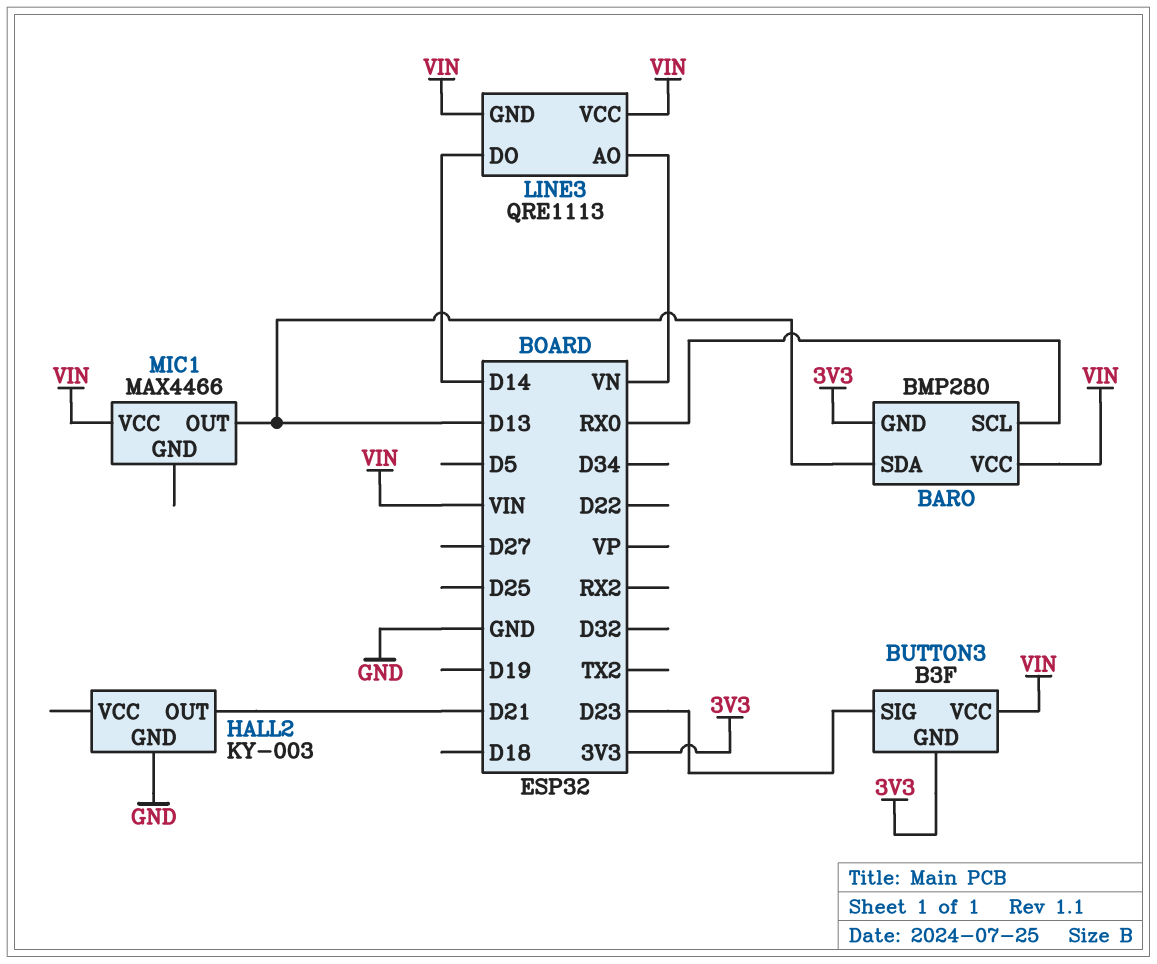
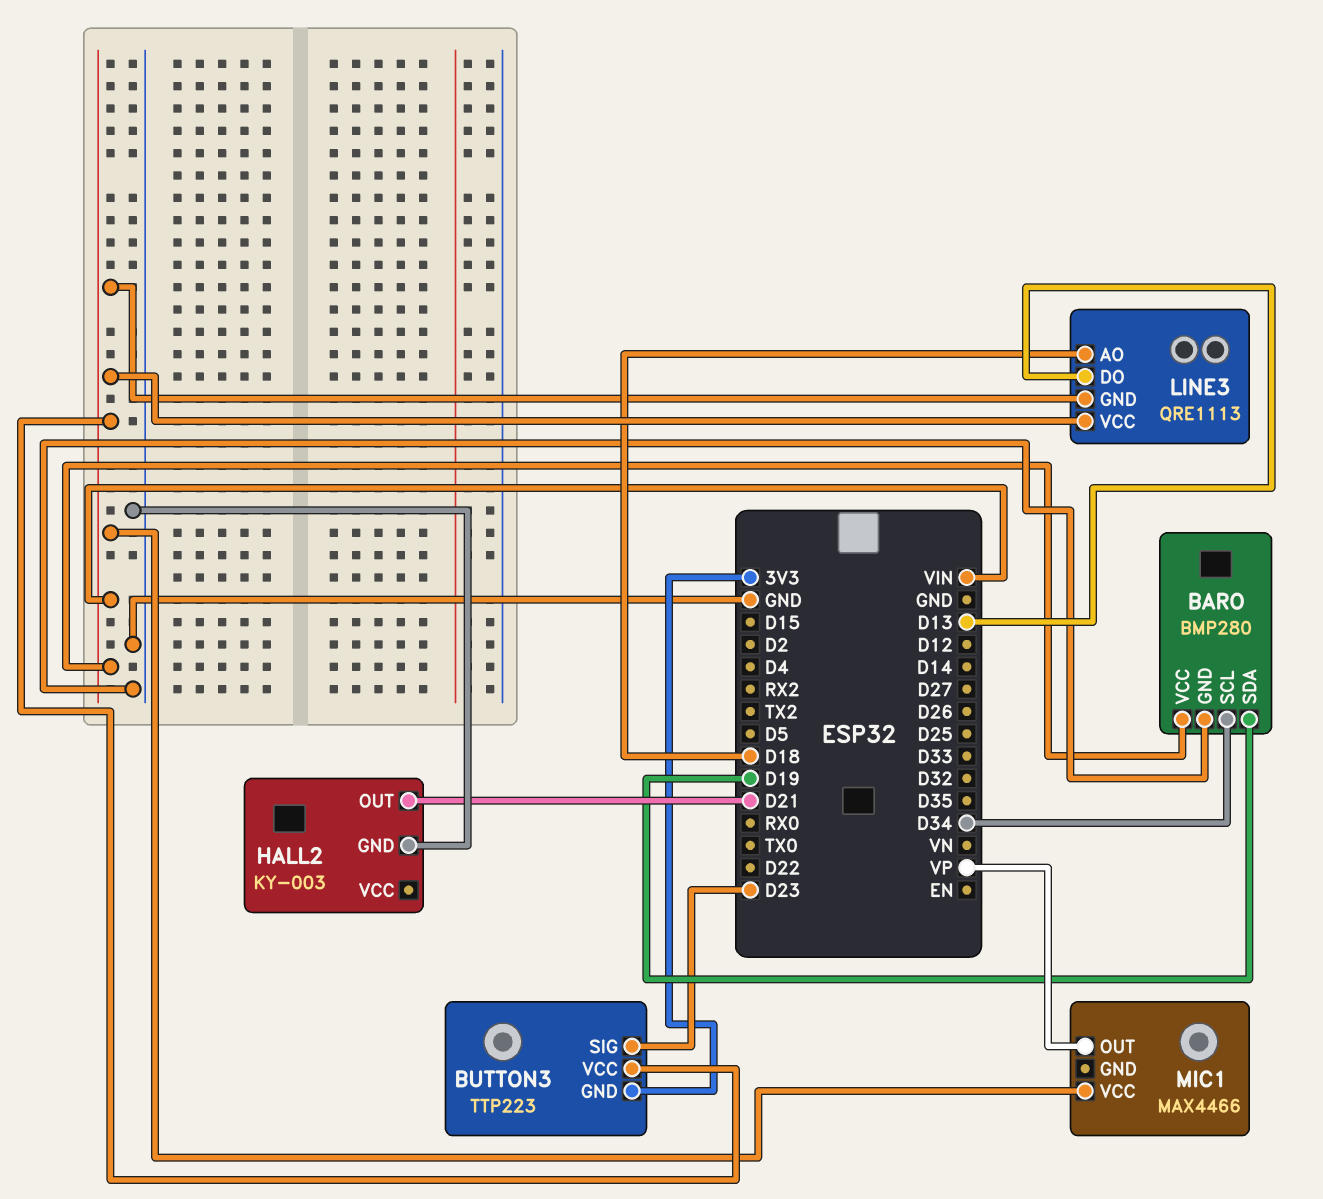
BARO pin GND: 3V3 -> GND
BARO pin SCL: RX0 -> D34
BARO pin SDA: D13 -> D19
BUTTON3: B3F -> TTP223
LINE3 pin AO: VN -> D18
LINE3 pin DO: D14 -> D13
MIC1 pin OUT: D13 -> VP

